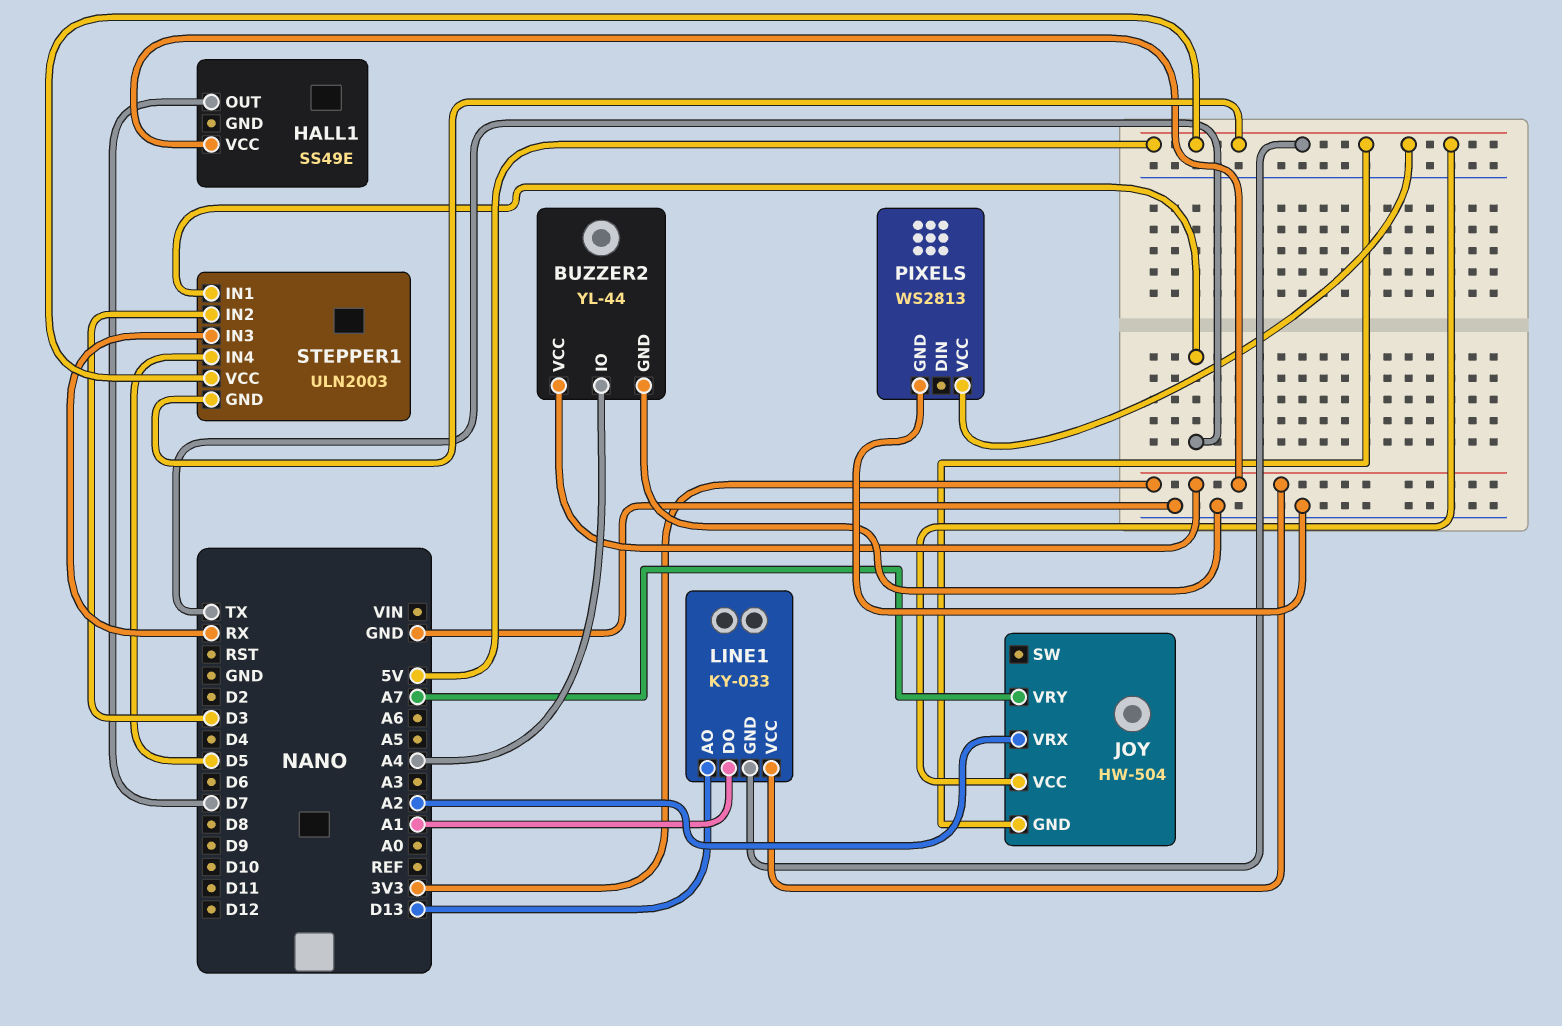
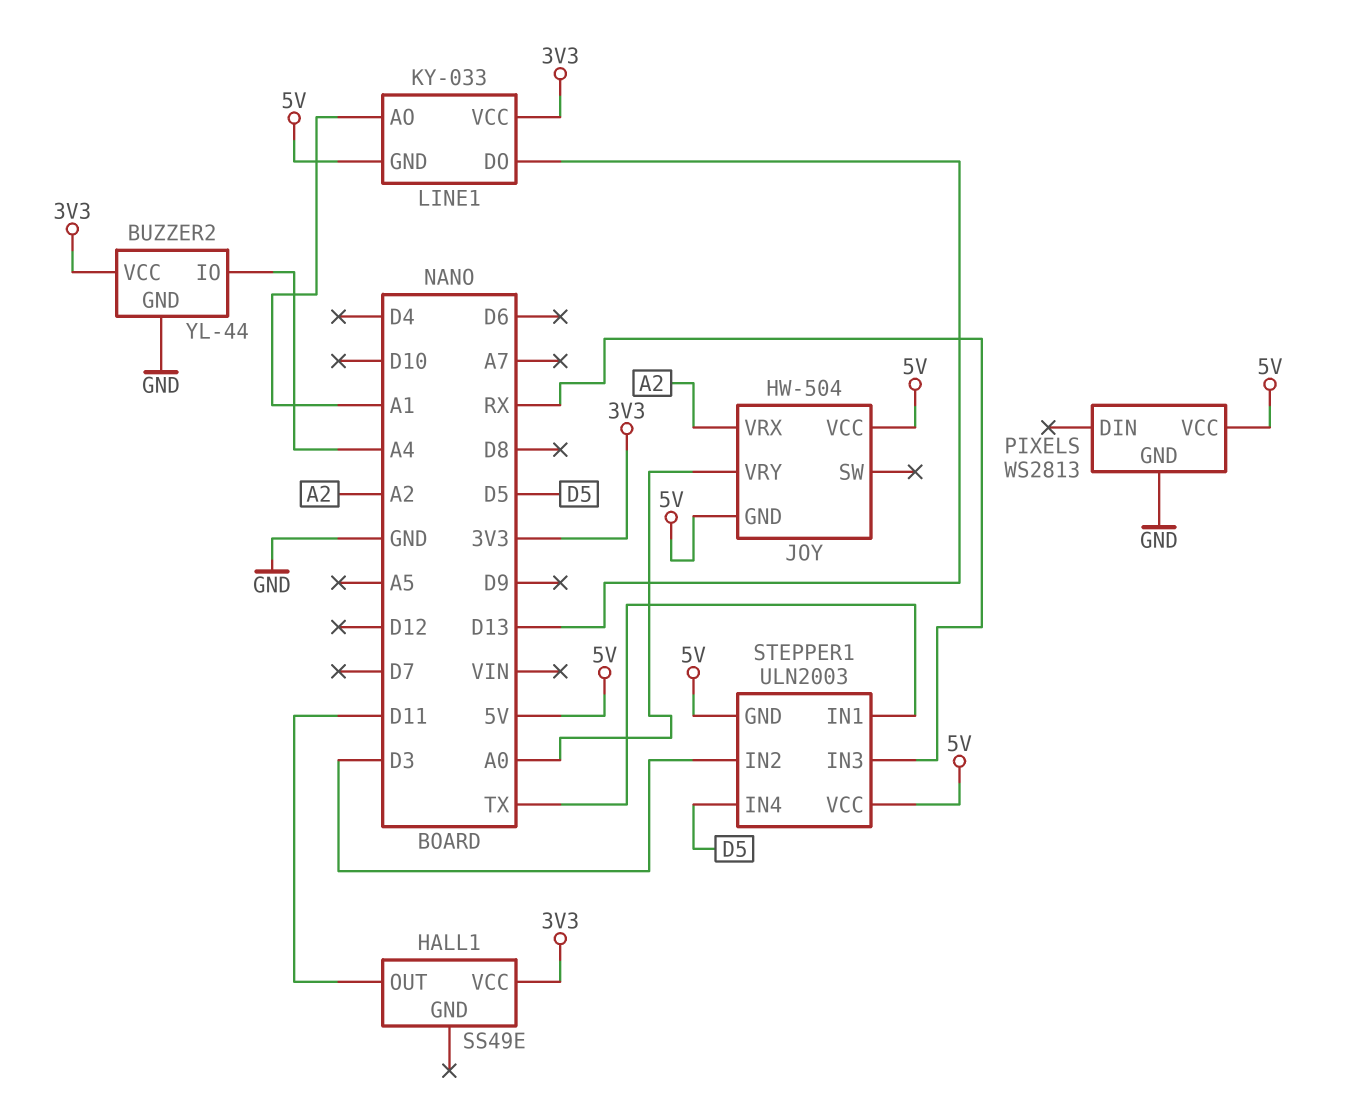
HALL1 pin OUT: D7 -> D11
JOY pin VRY: A7 -> A0
LINE1 pin AO: D13 -> A1
LINE1 pin DO: A1 -> D13

